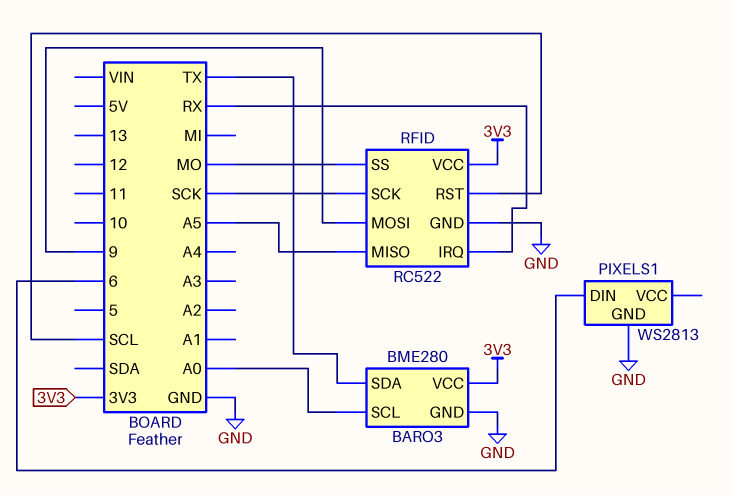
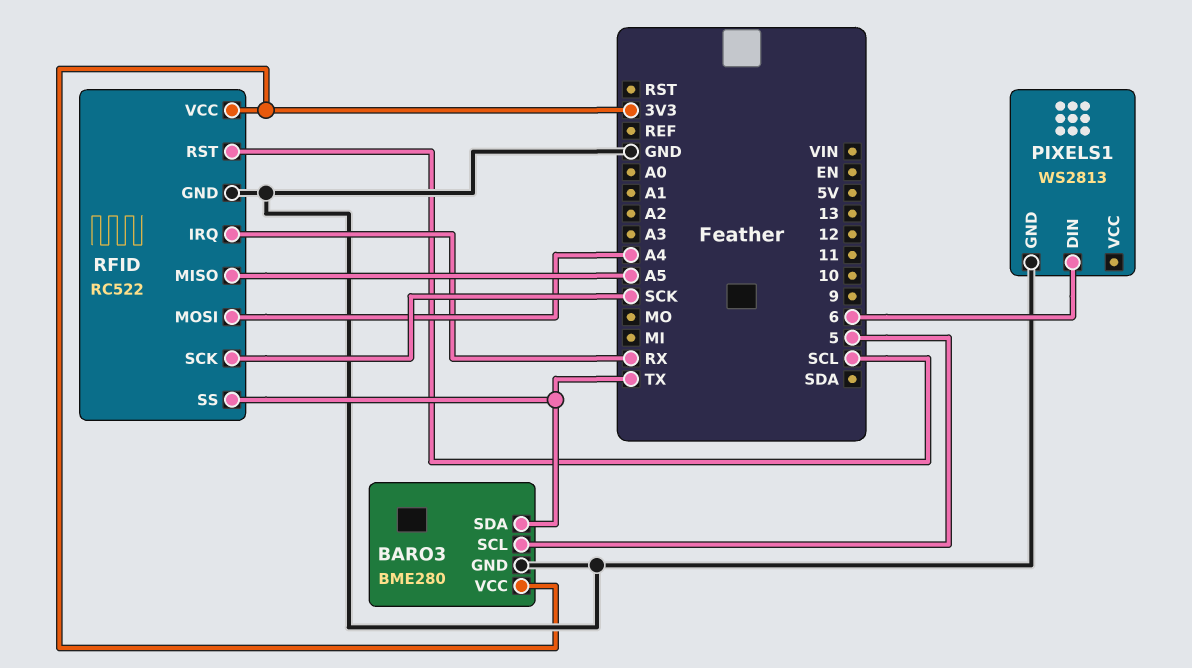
BARO3 pin SCL: A0 -> 5
RFID pin MOSI: 9 -> A4
RFID pin SS: MO -> TX

